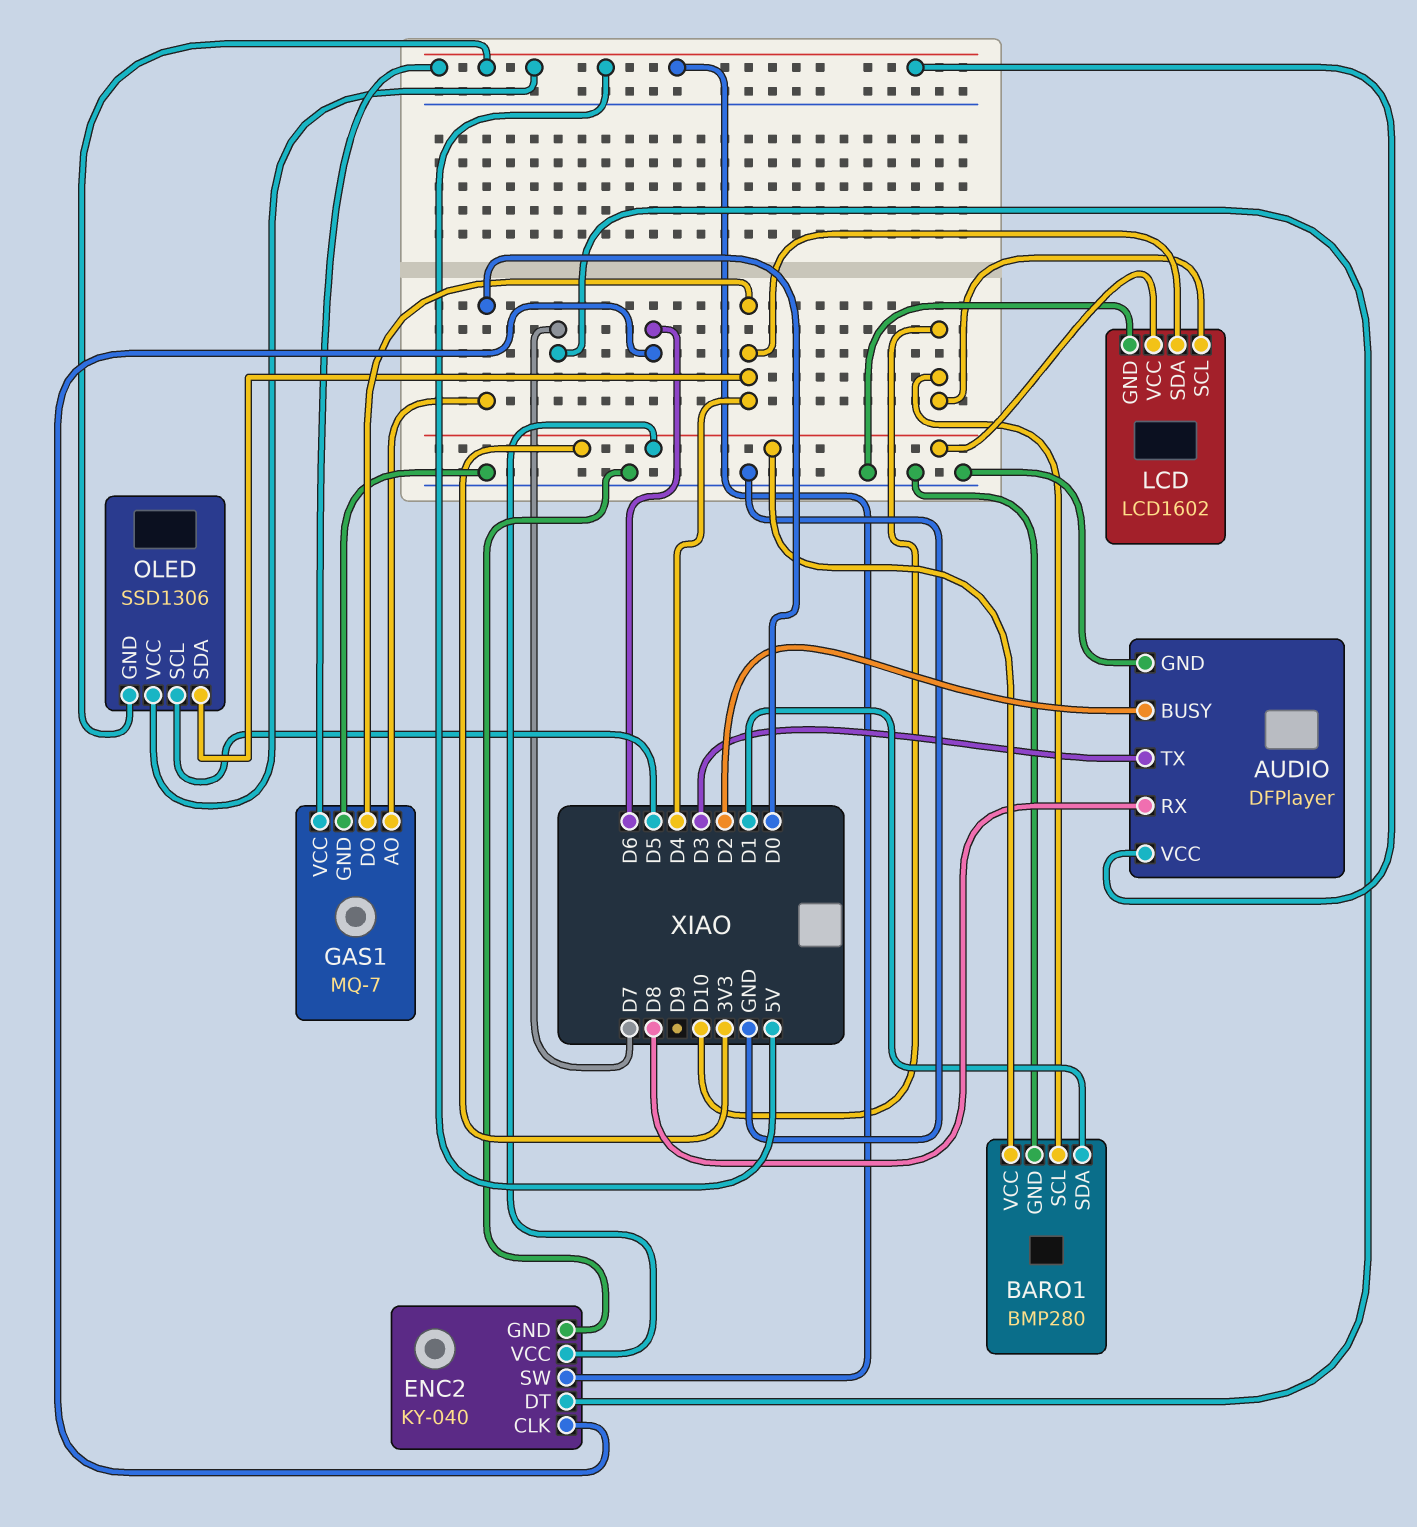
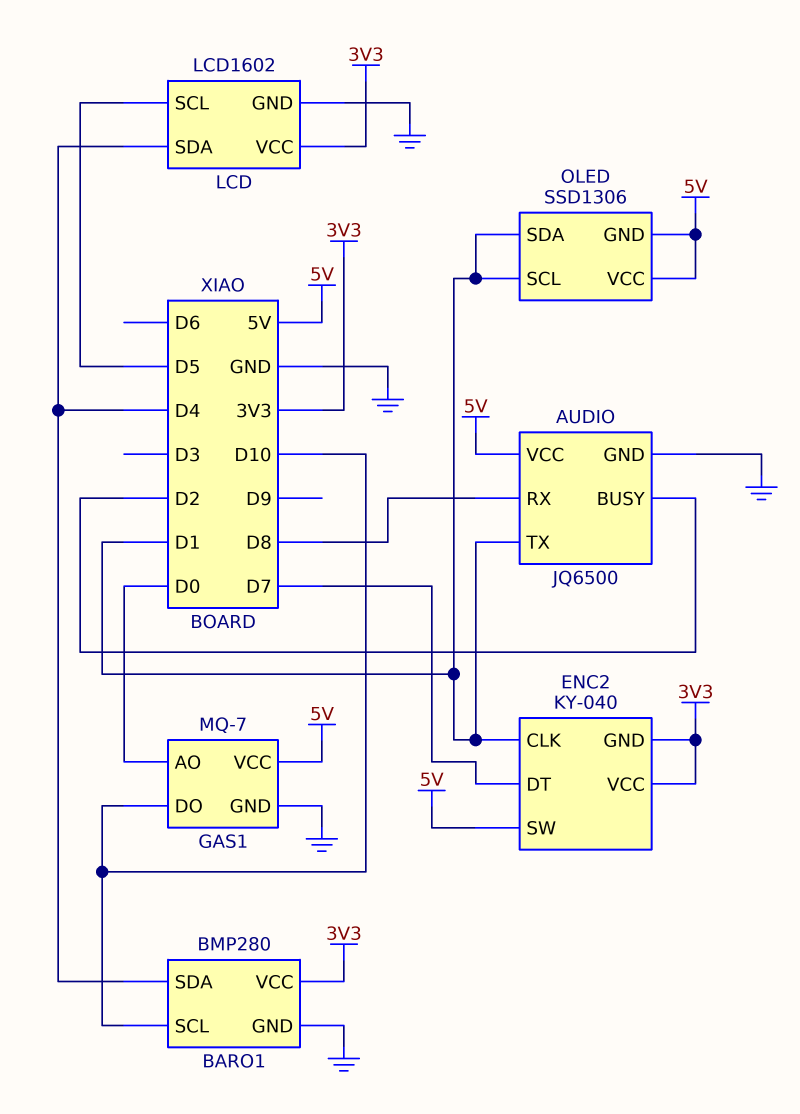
AUDIO: DFPlayer -> JQ6500
AUDIO pin TX: D3 -> D1
BARO1 pin SDA: D1 -> D4
ENC2 pin CLK: D6 -> D1
ENC2 pin GND: GND -> 3V3
GAS1 pin DO: D4 -> D10
LCD pin SCL: D10 -> D5
OLED pin SCL: D5 -> D1
OLED pin SDA: D4 -> D1

